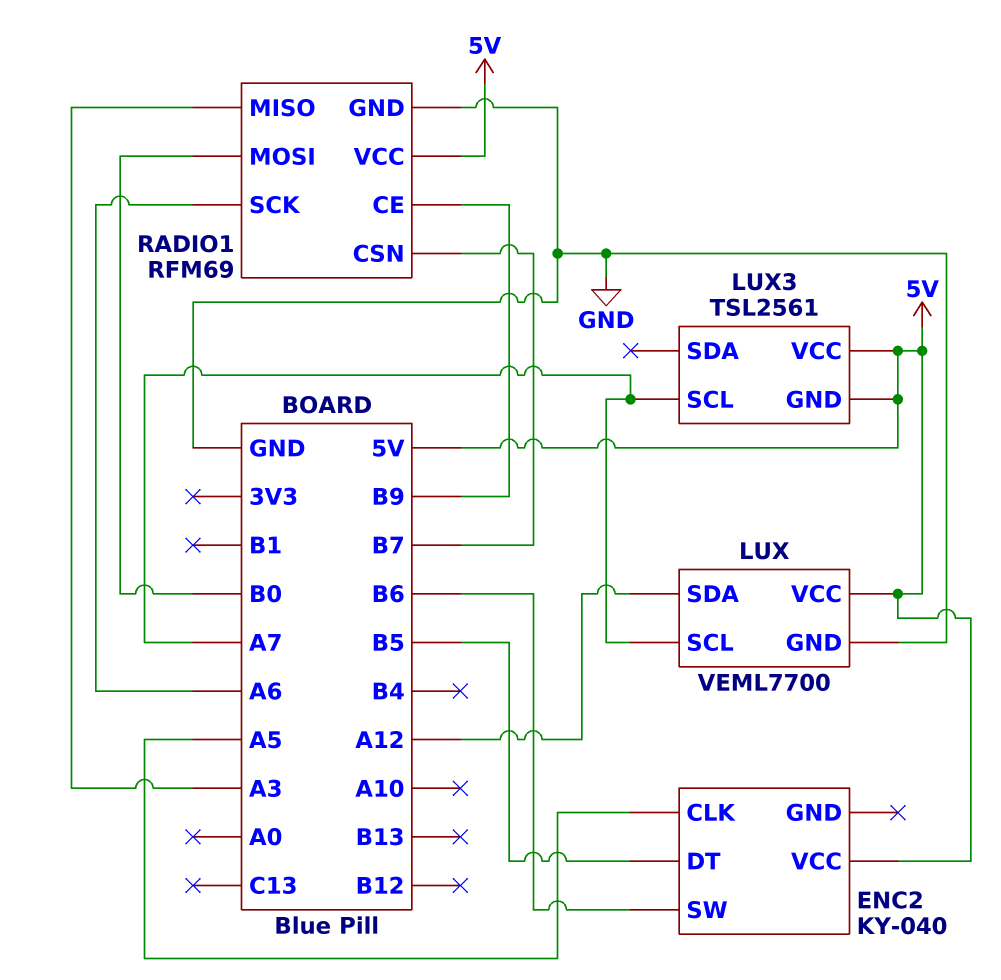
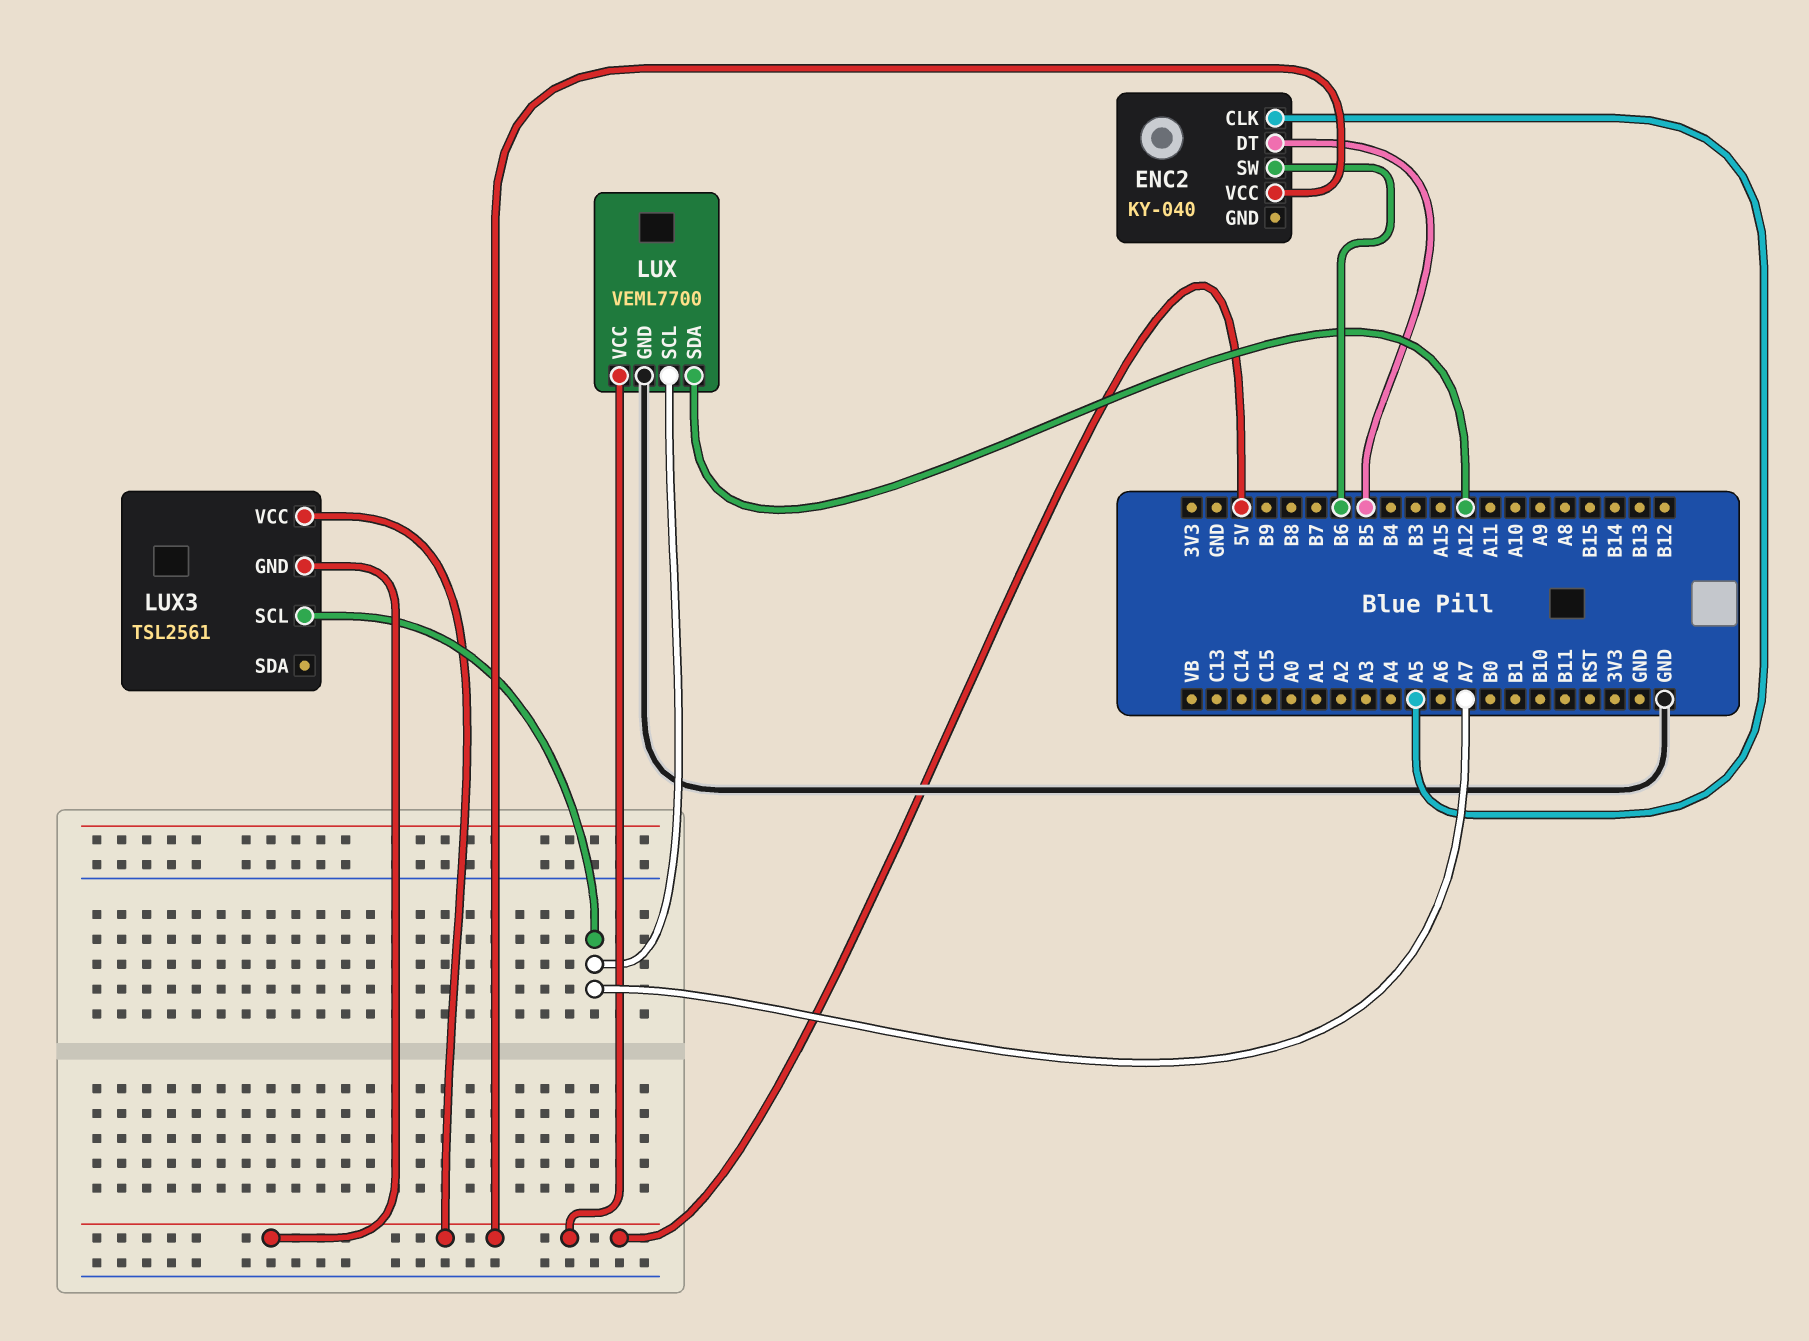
RADIO1: RFM69 -> none
RADIO1 pin CE: B9 -> none
RADIO1 pin CSN: B7 -> none
RADIO1 pin GND: GND -> none
RADIO1 pin MISO: A3 -> none
RADIO1 pin MOSI: B0 -> none
RADIO1 pin SCK: A6 -> none
RADIO1 pin VCC: 5V -> none

